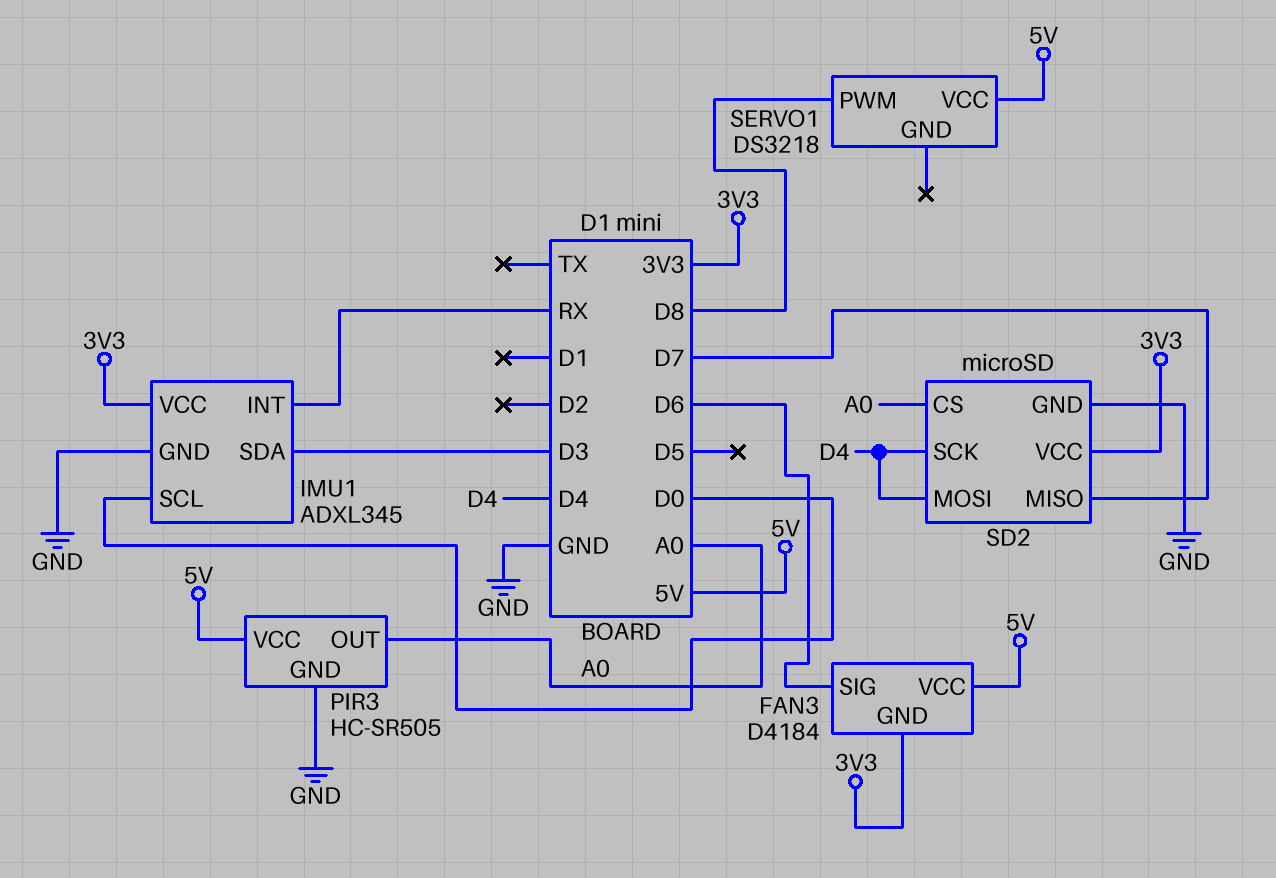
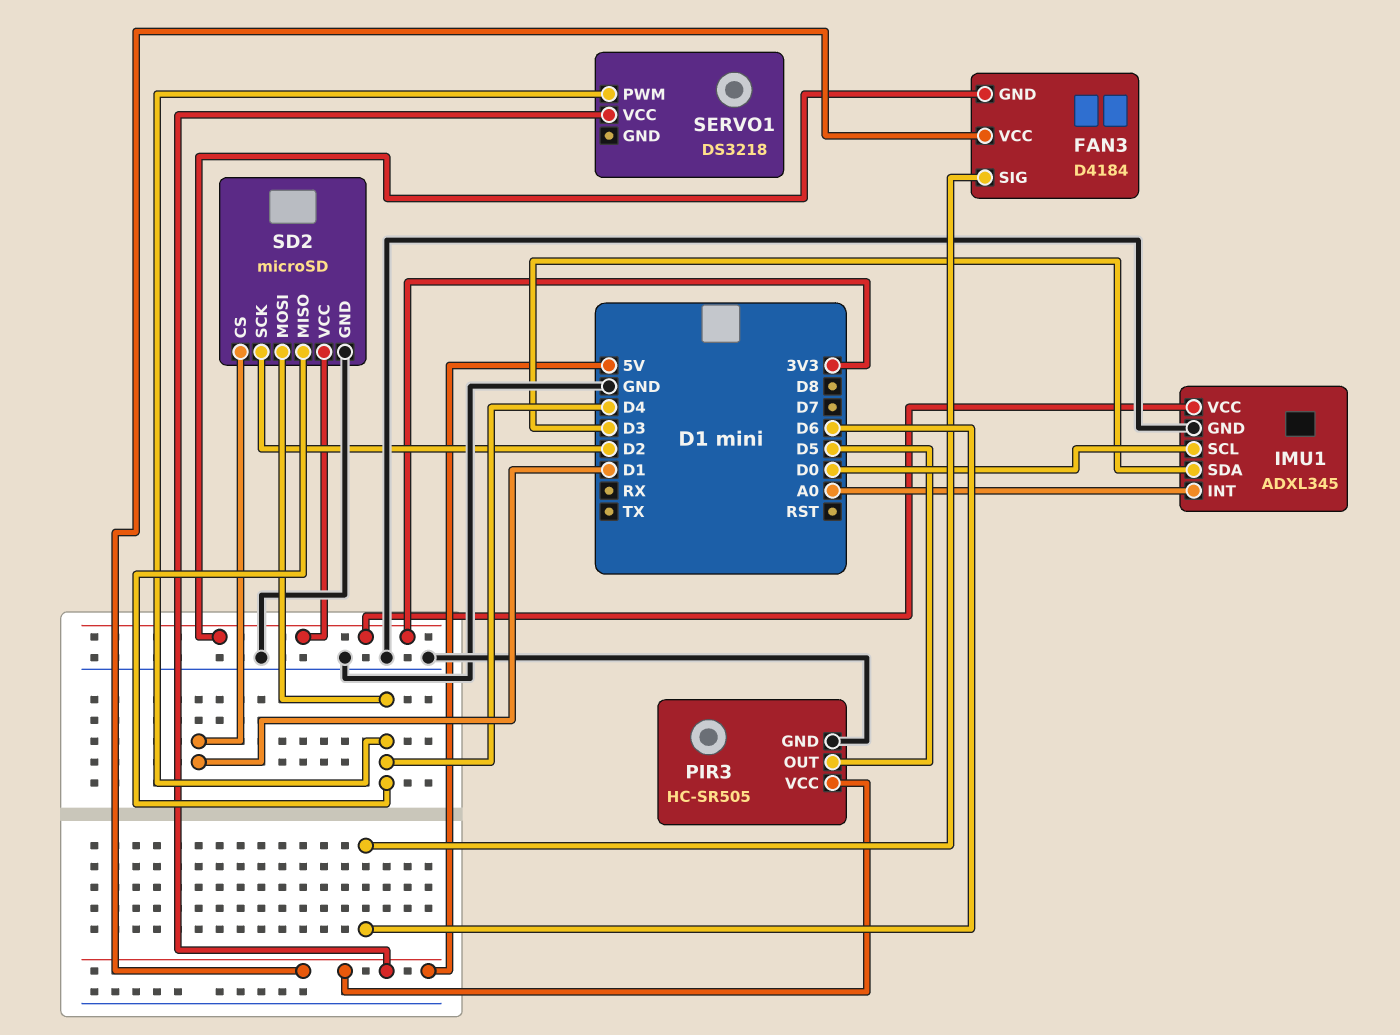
IMU1 pin INT: RX -> A0
PIR3 pin OUT: A0 -> D5
SD2 pin CS: A0 -> D1
SD2 pin MISO: D7 -> D4
SD2 pin SCK: D4 -> D2
SERVO1 pin PWM: D8 -> D4

